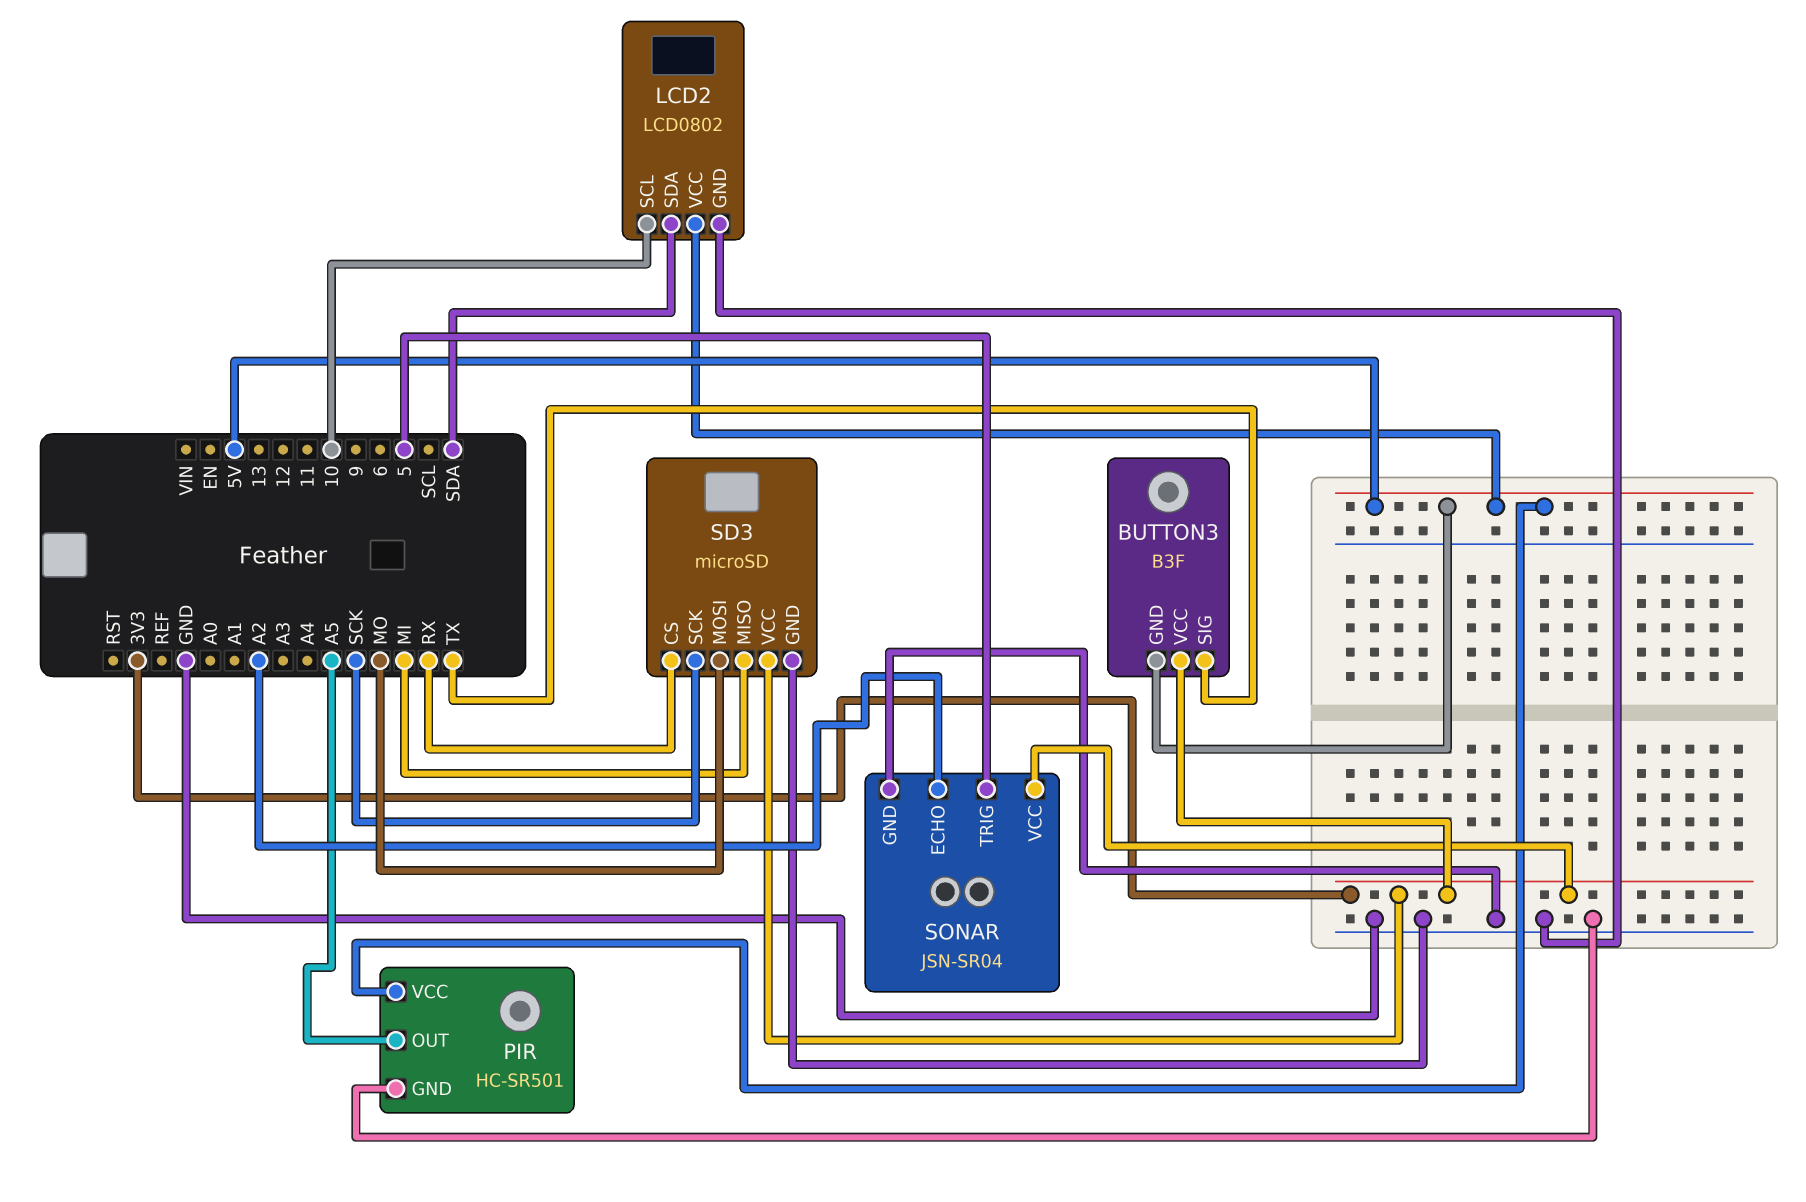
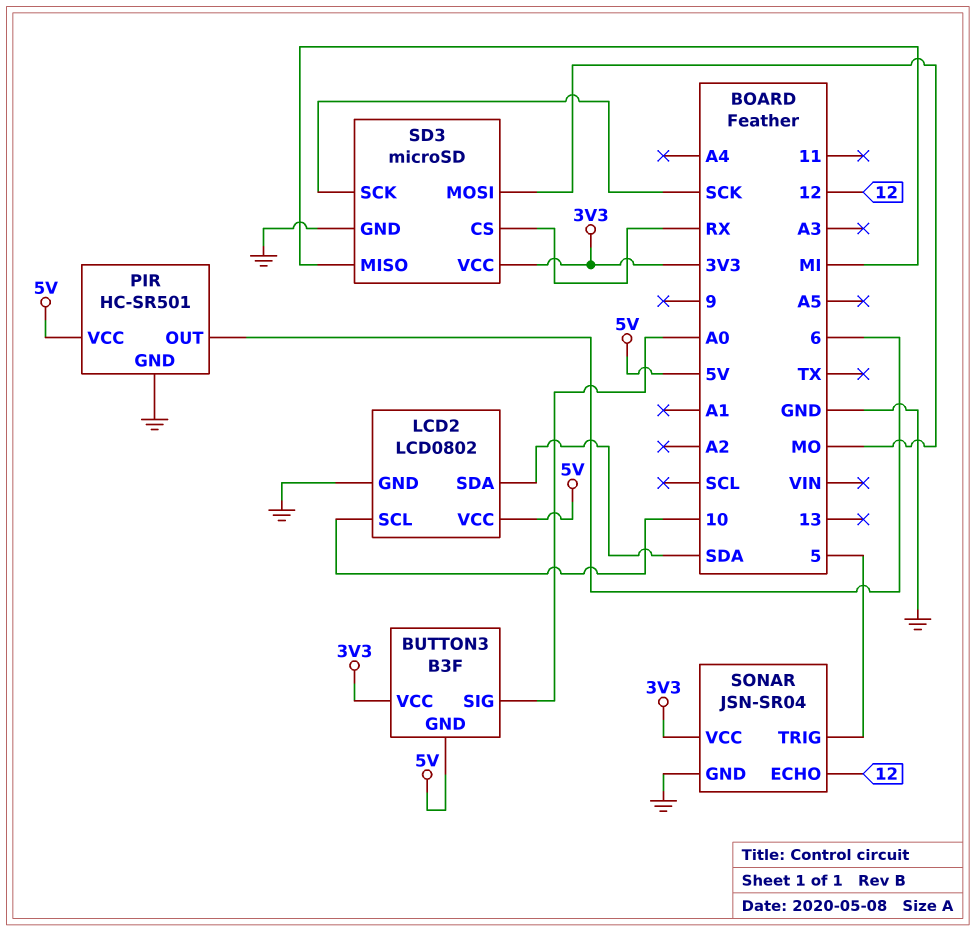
BUTTON3 pin SIG: TX -> A0
PIR pin OUT: A5 -> 6
SONAR pin ECHO: A2 -> 12

